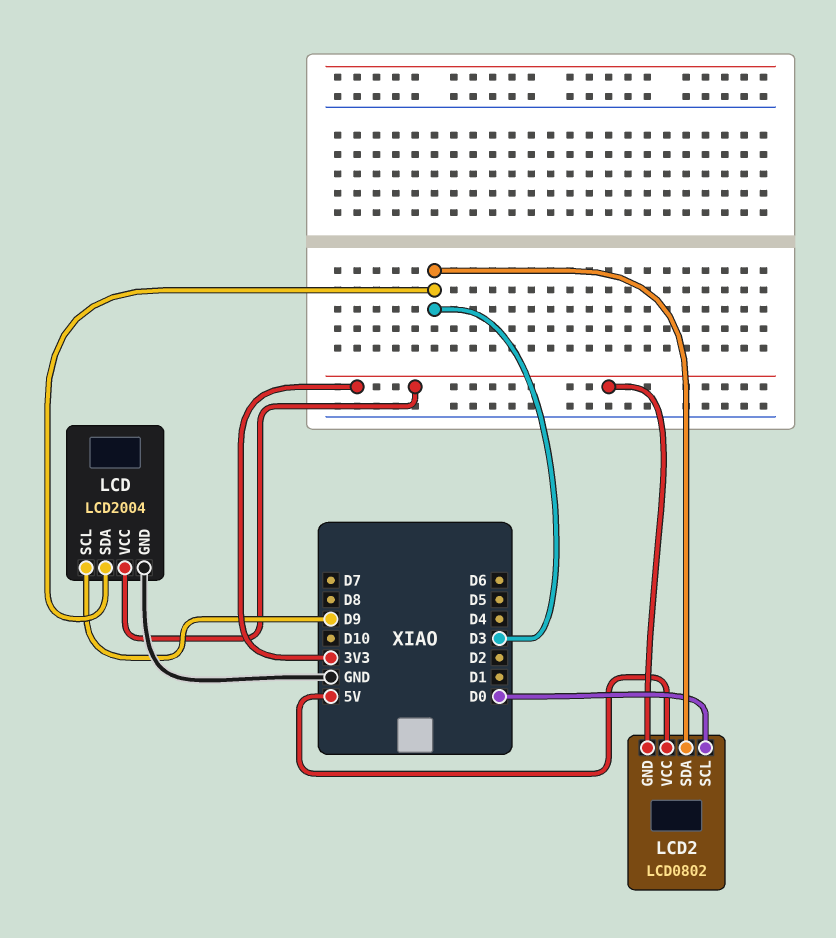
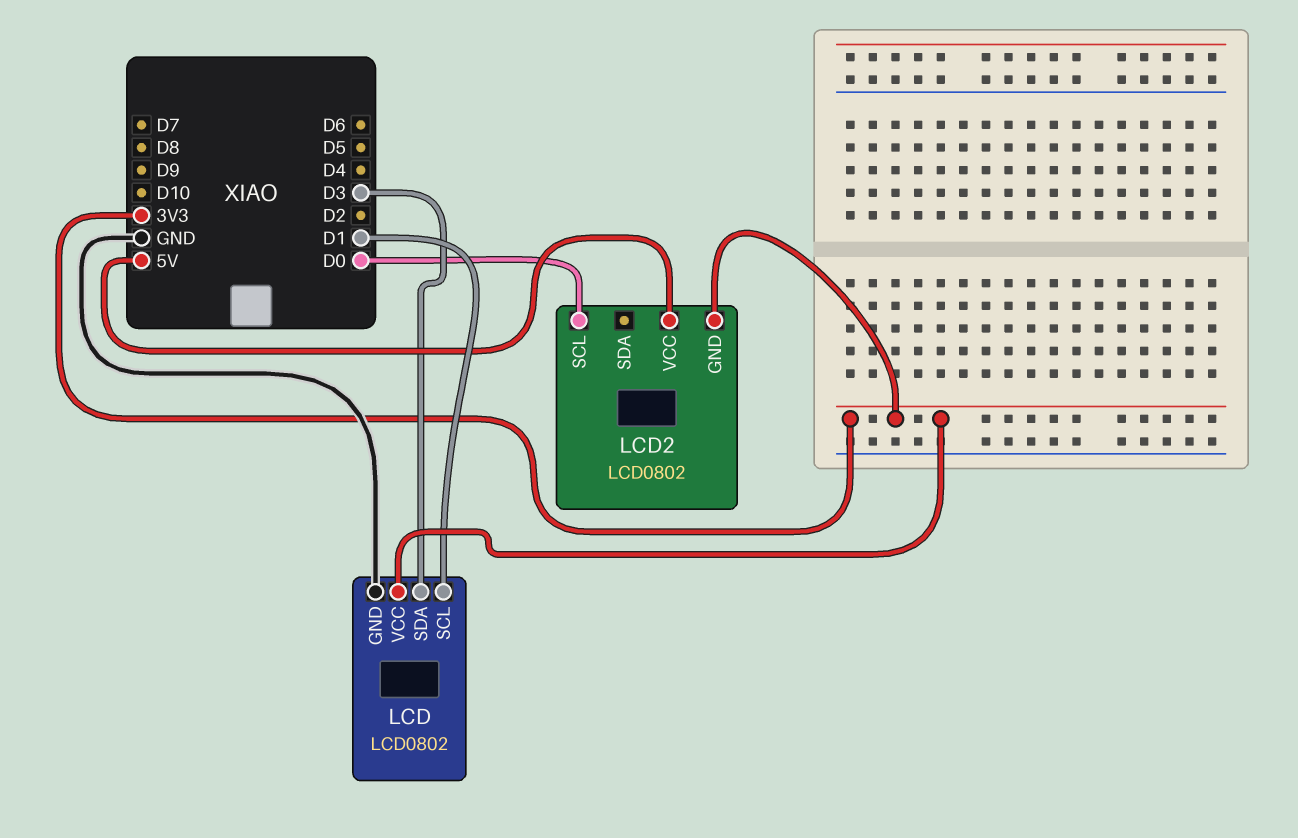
LCD: LCD2004 -> LCD0802
LCD pin SCL: D9 -> D1
LCD2 pin SDA: D3 -> none

